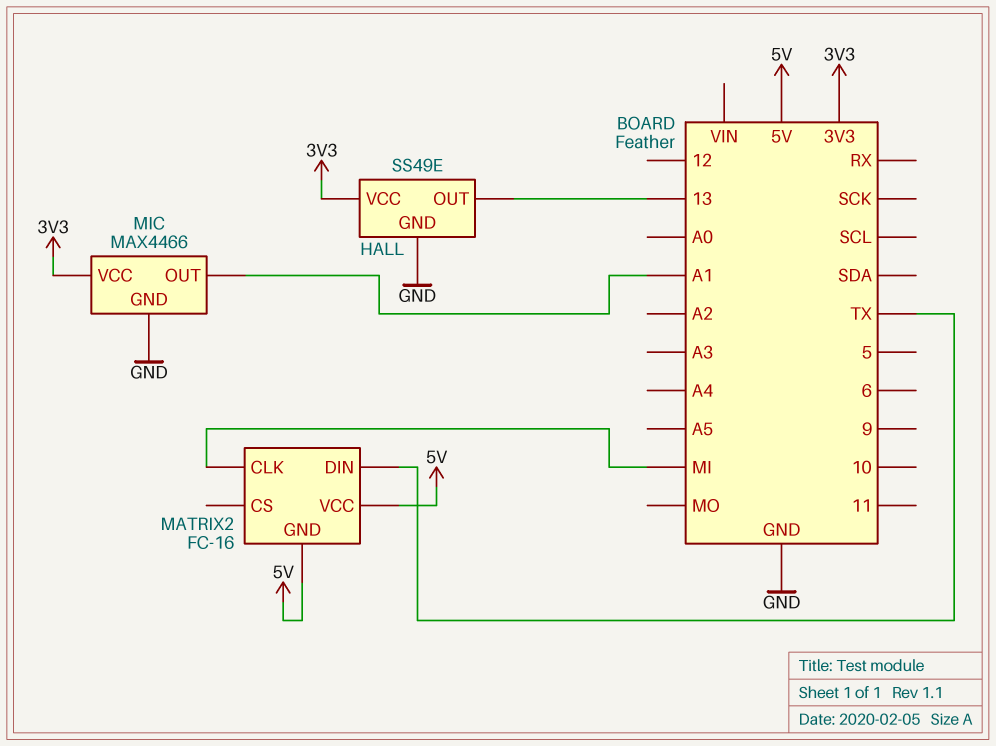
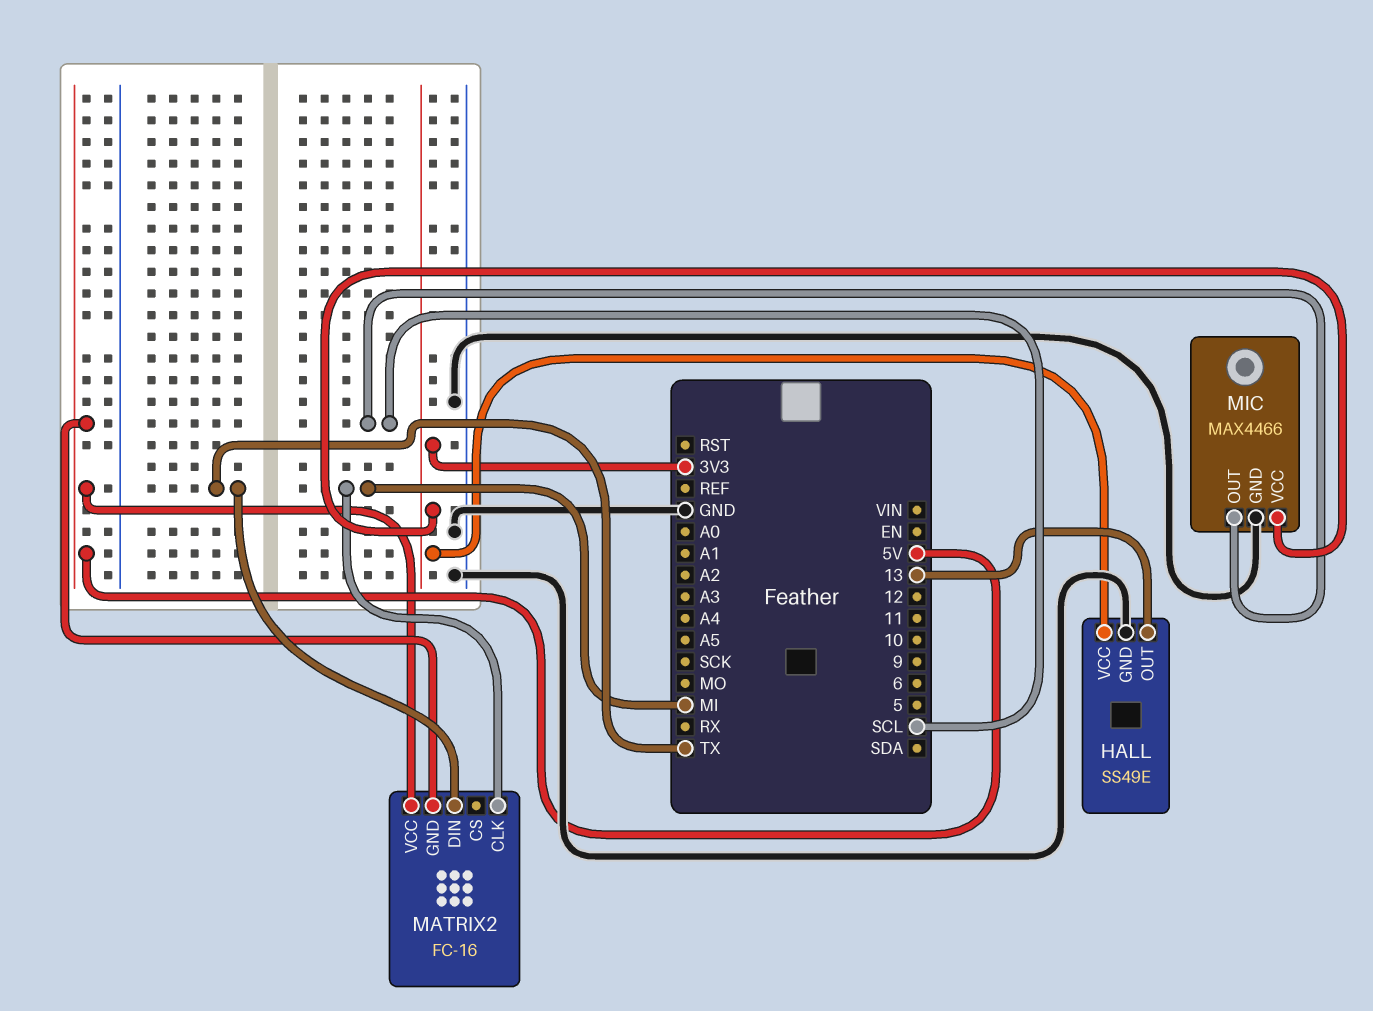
MIC pin OUT: A1 -> SCL

